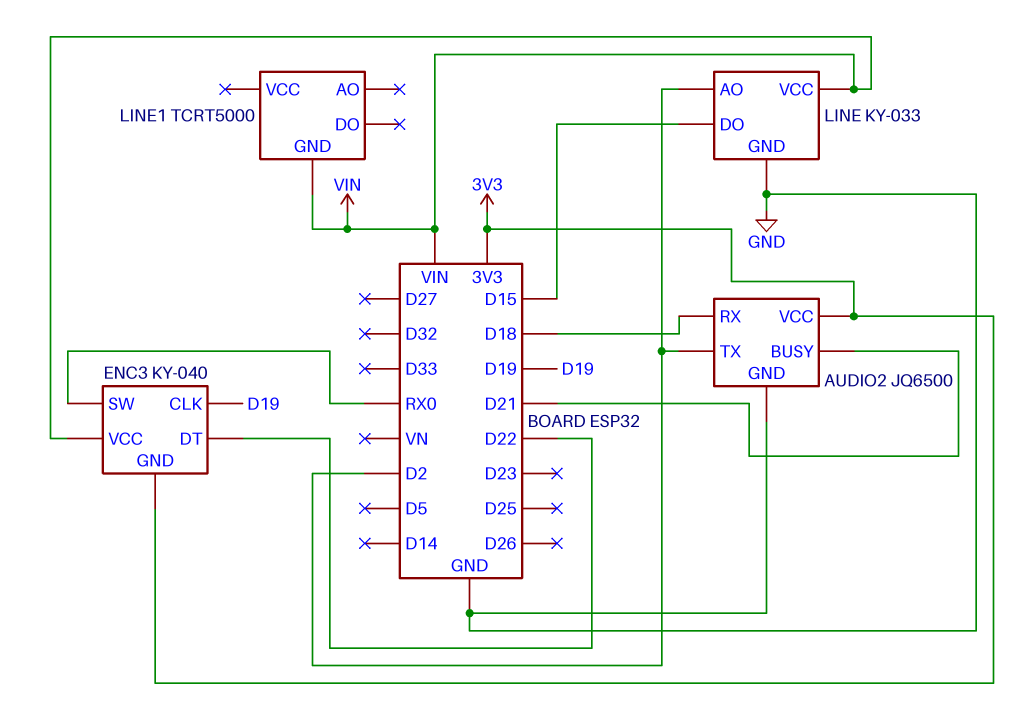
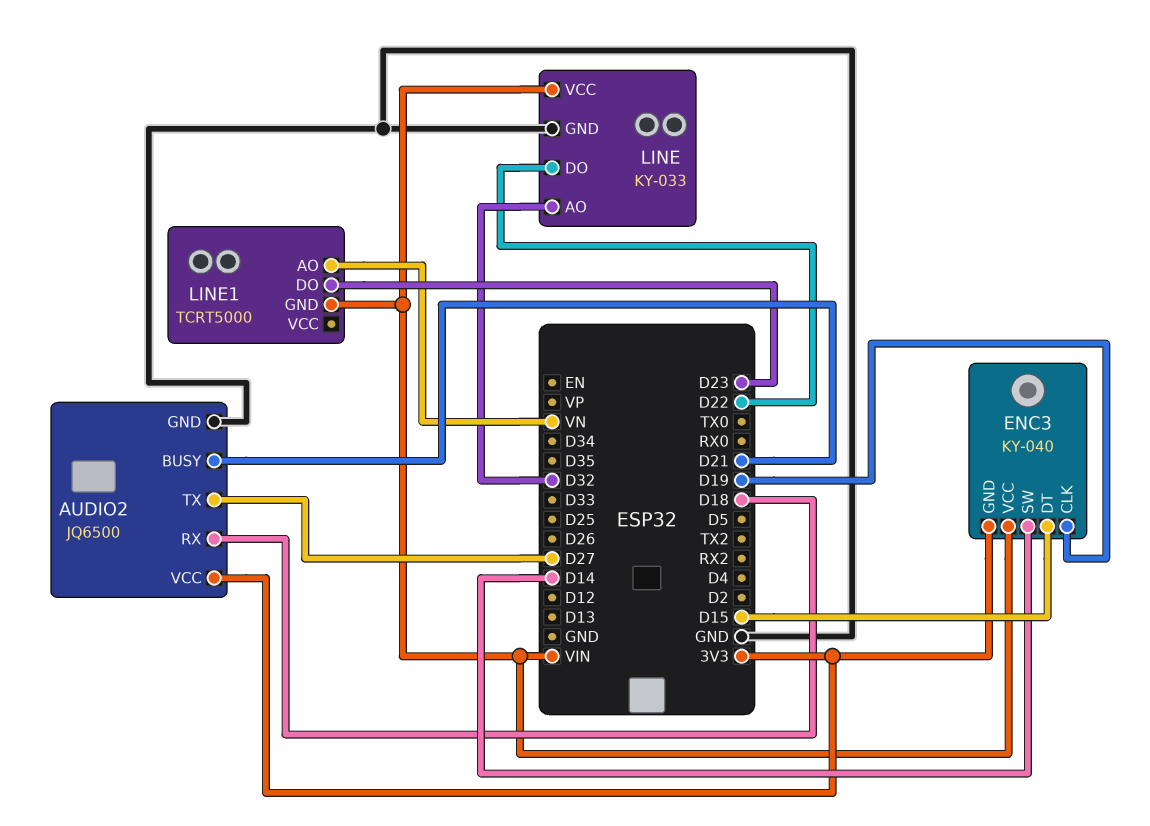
AUDIO2 pin TX: D2 -> D27
ENC3 pin DT: D22 -> D15
ENC3 pin SW: RX0 -> D14
LINE pin AO: D2 -> D32
LINE pin DO: D15 -> D22
LINE1 pin AO: none -> VN
LINE1 pin DO: none -> D23

